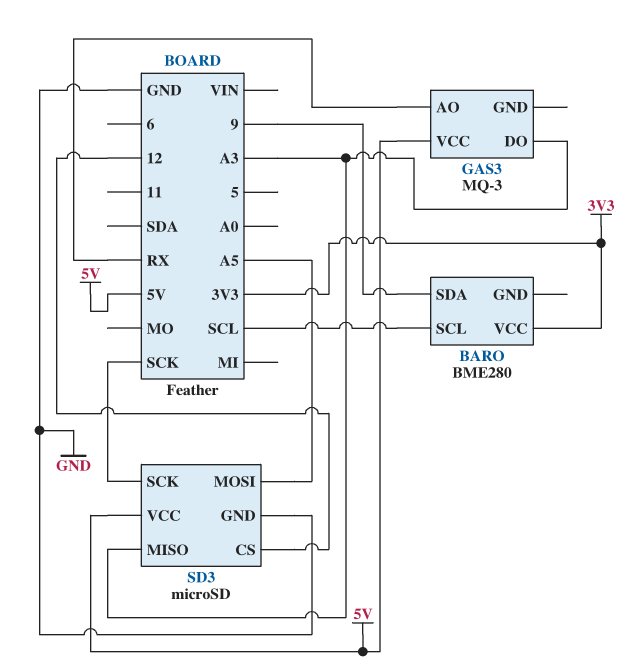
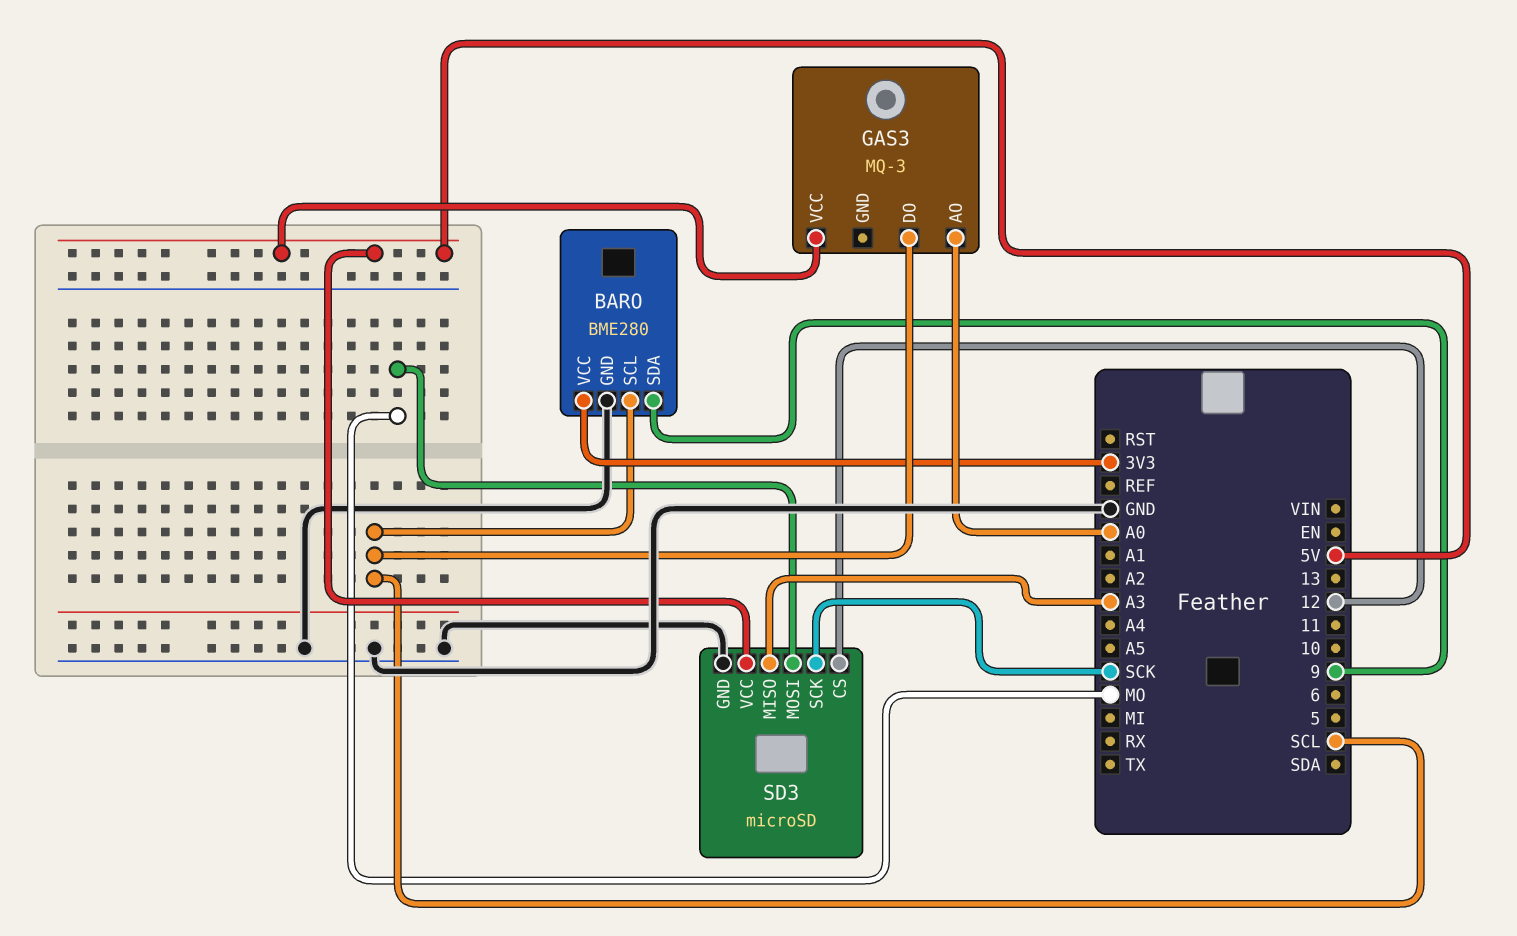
BARO pin GND: none -> GND
GAS3 pin AO: RX -> A0
GAS3 pin DO: A3 -> SCL
SD3 pin MOSI: A5 -> MO

